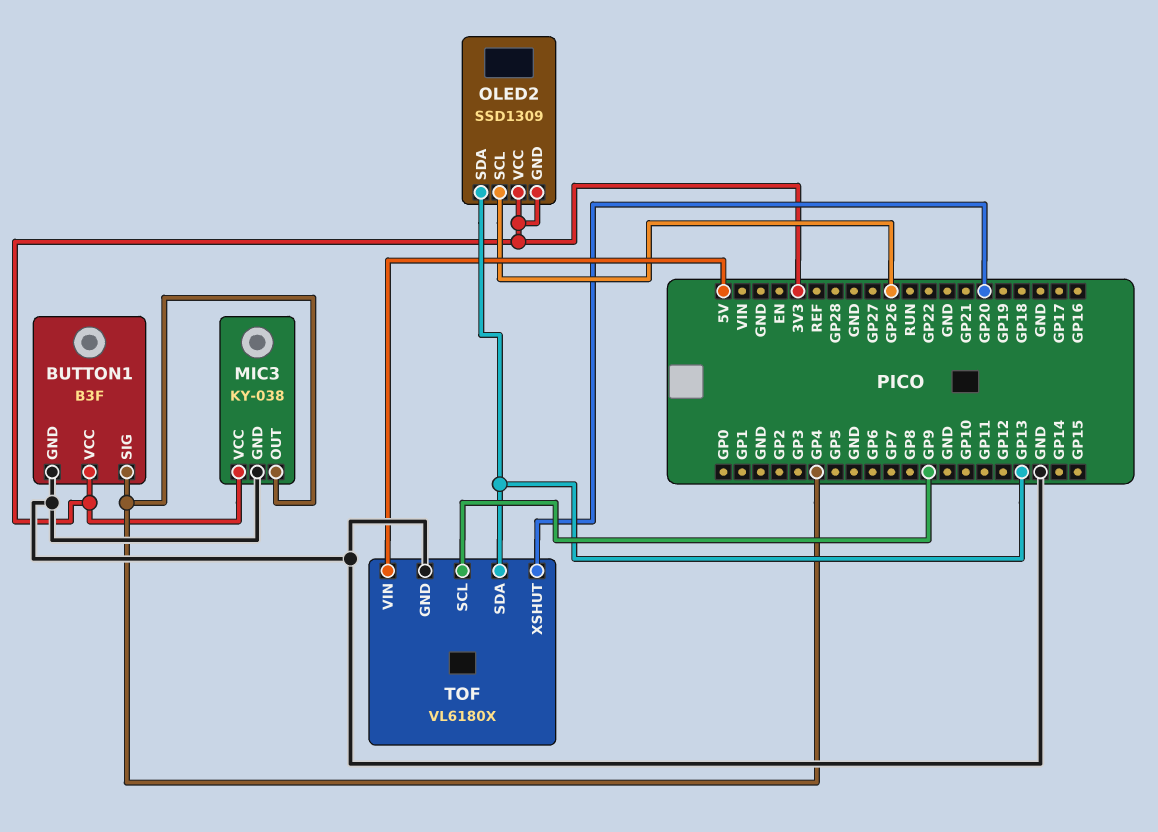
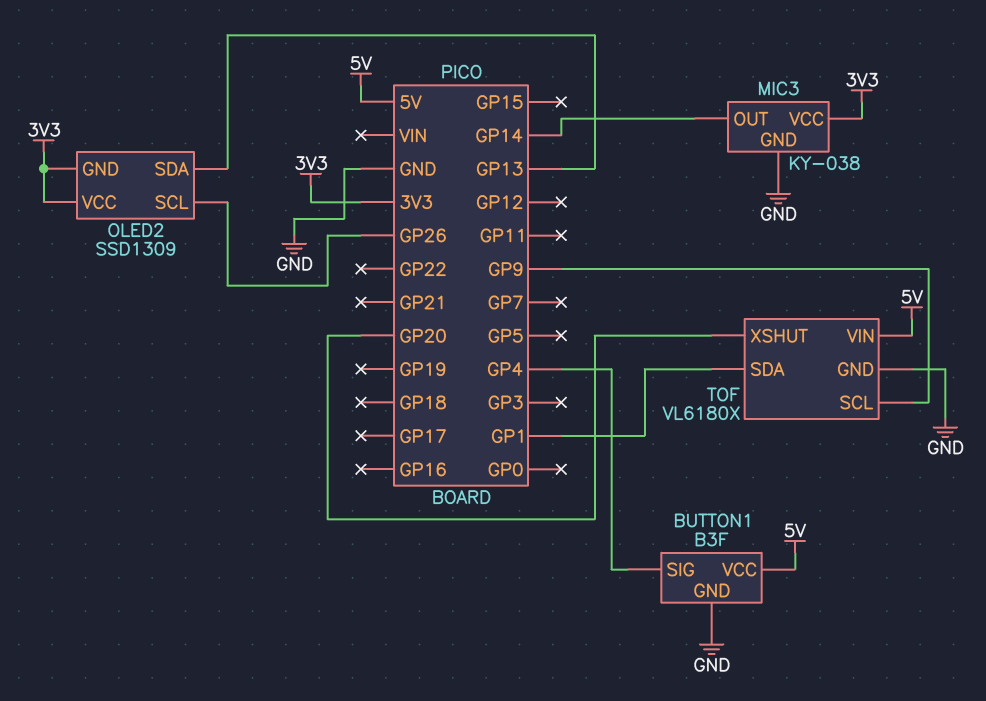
BUTTON1 pin VCC: 3V3 -> 5V
MIC3 pin OUT: GP4 -> GP14
TOF pin SDA: GP13 -> GP1

